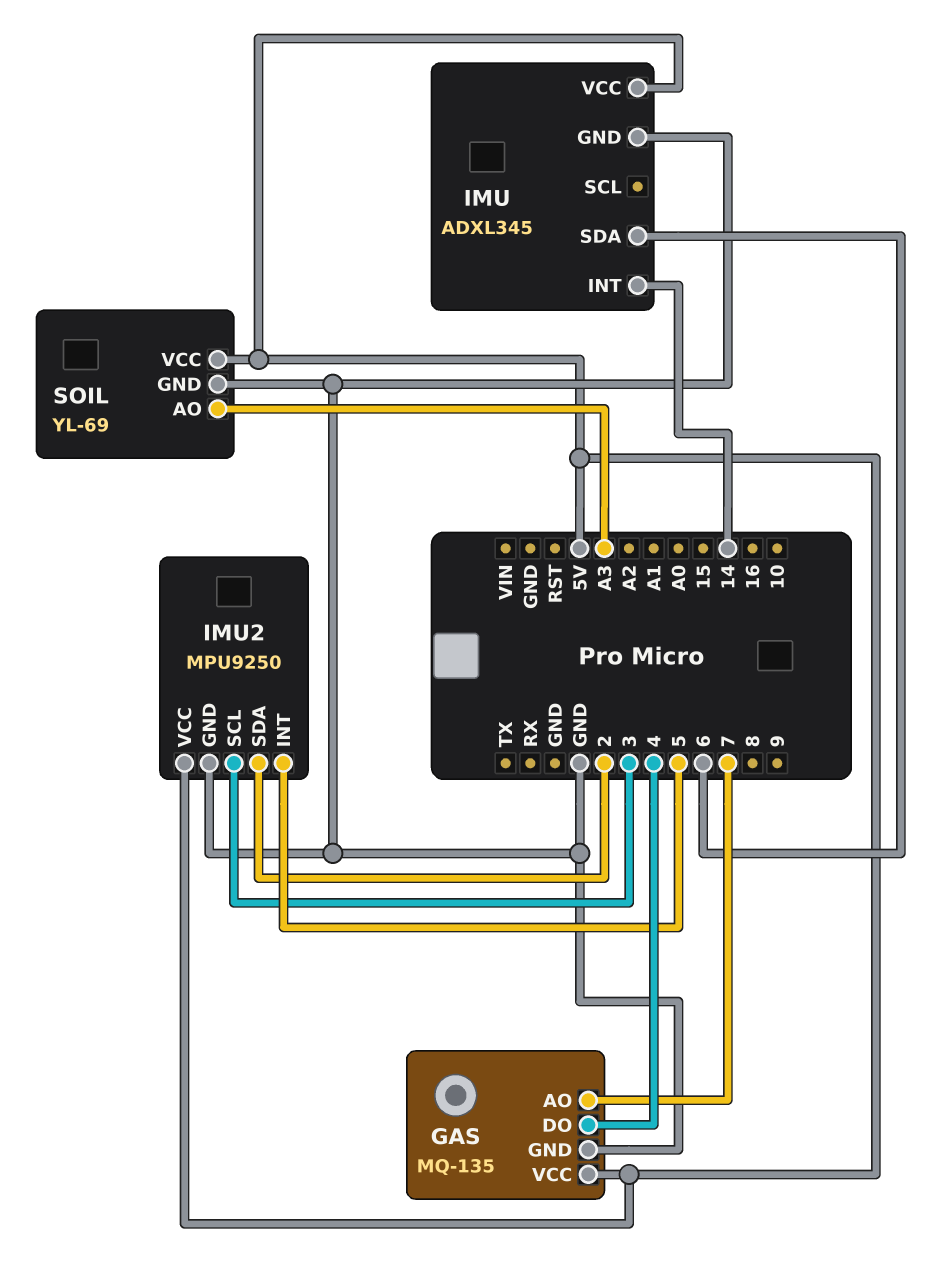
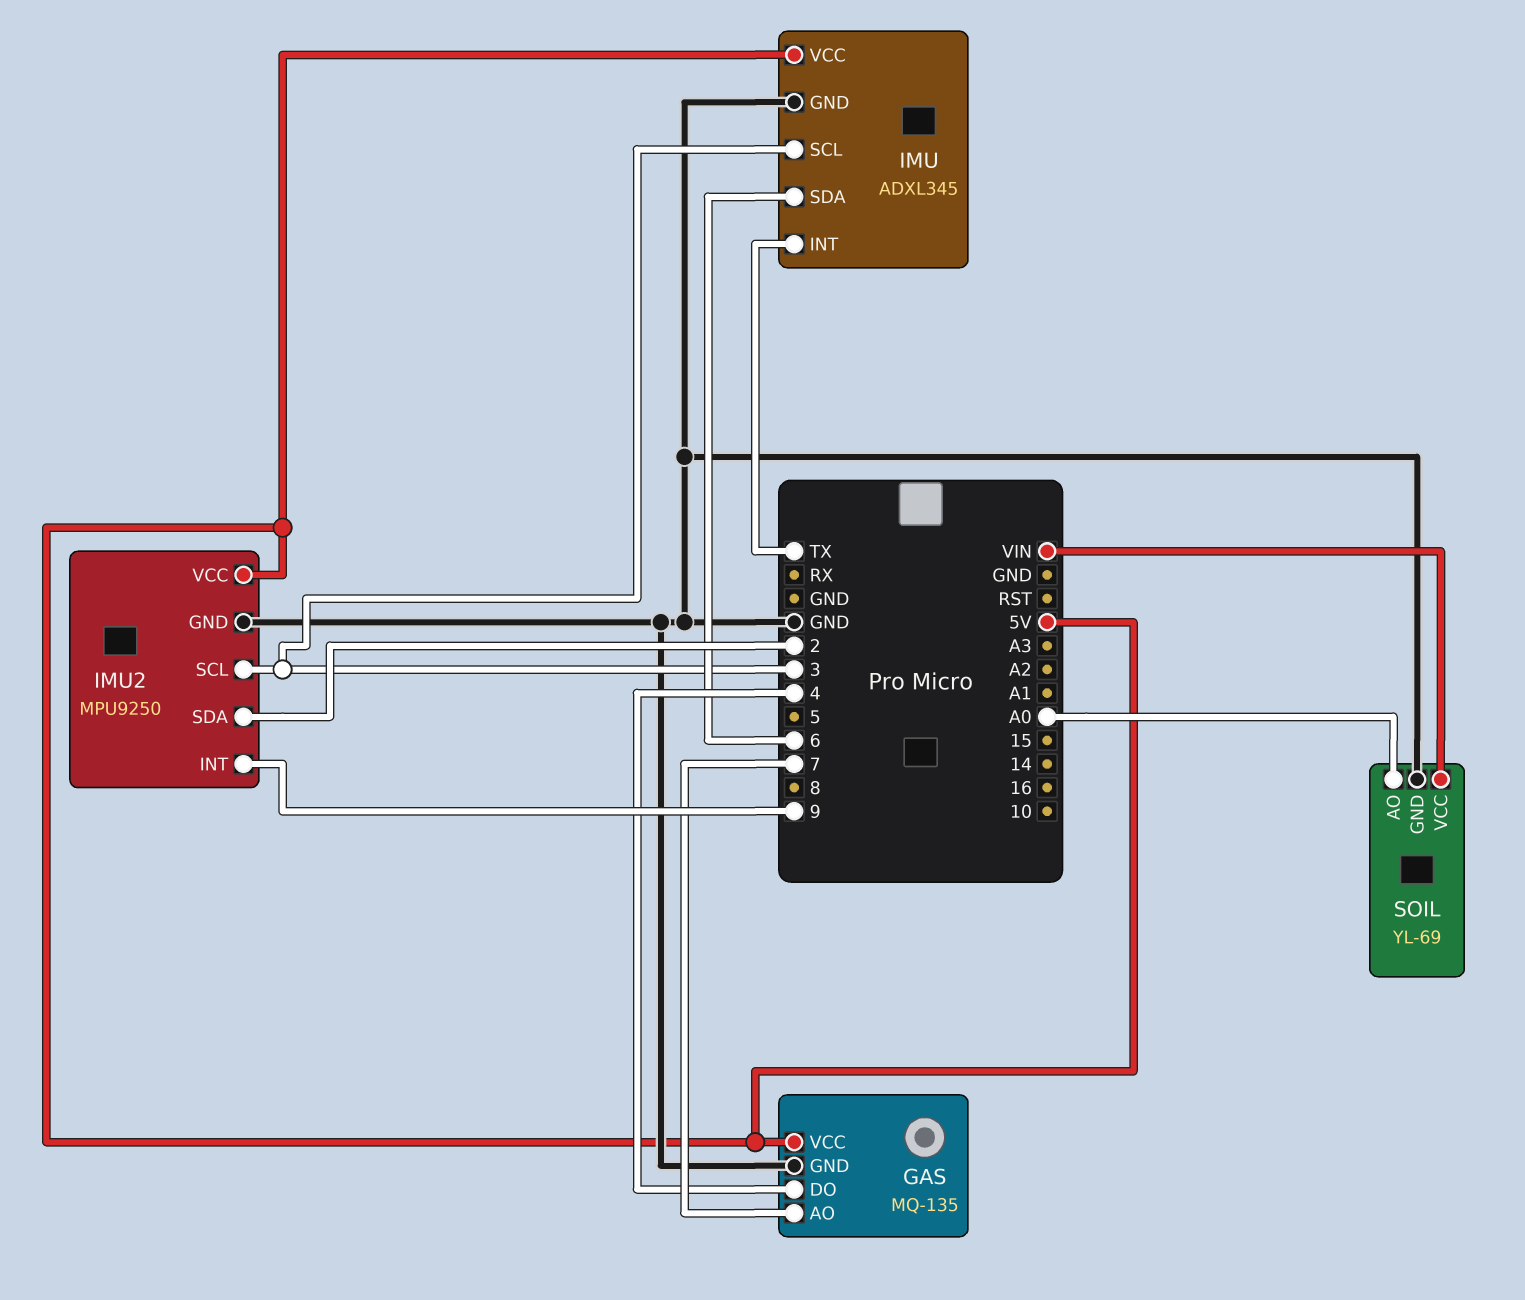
IMU pin INT: 14 -> TX
IMU pin SCL: none -> 3
IMU2 pin INT: 5 -> 9
SOIL pin AO: A3 -> A0
SOIL pin VCC: 5V -> VIN

